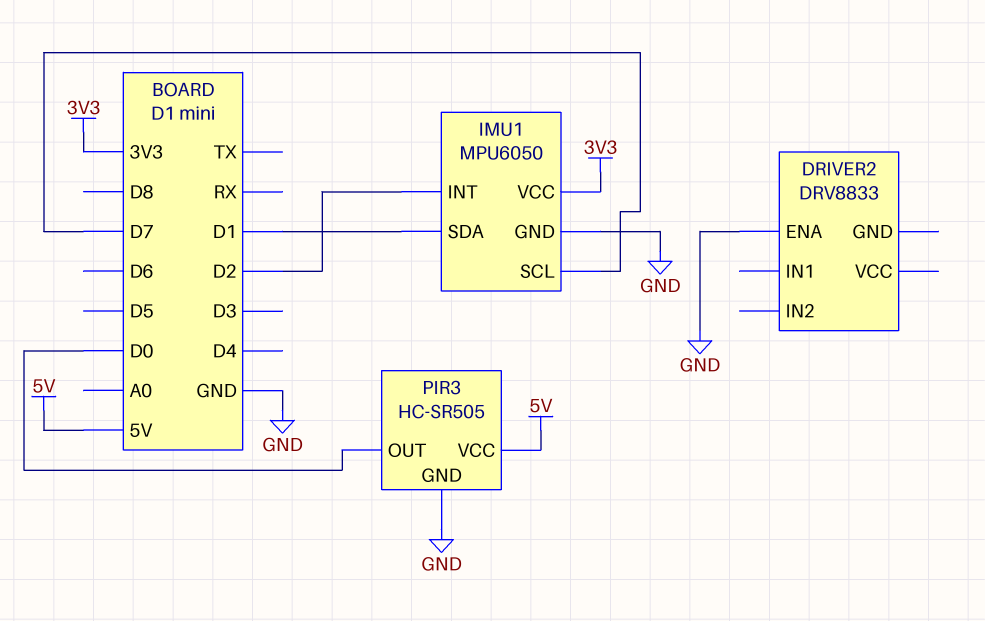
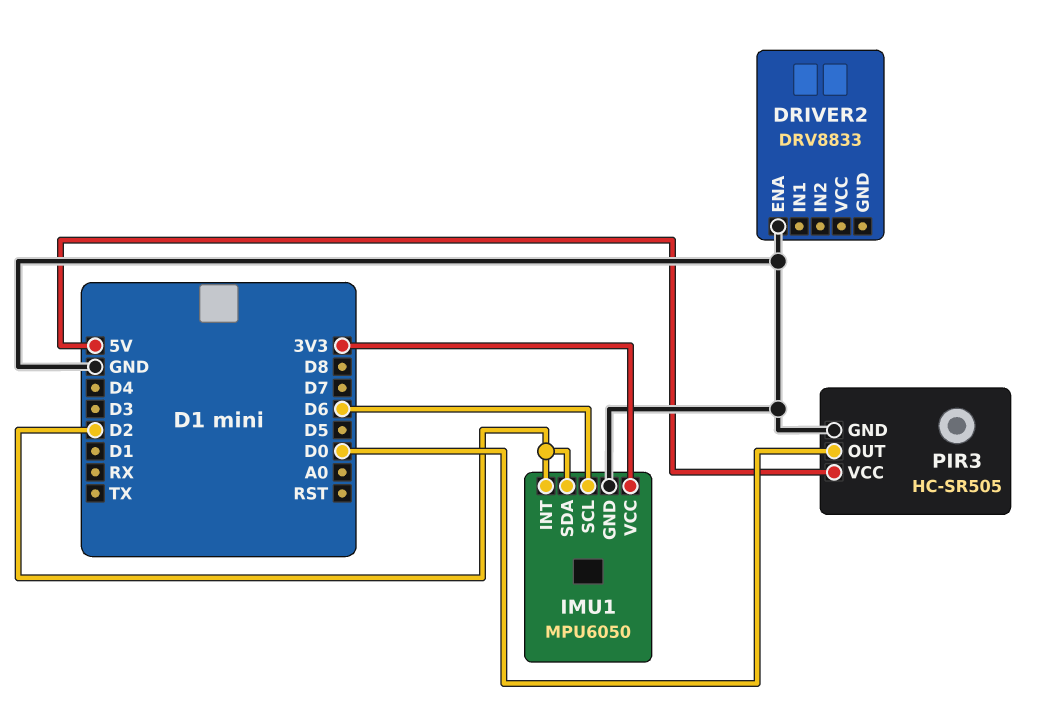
IMU1 pin SCL: D7 -> D6
IMU1 pin SDA: D1 -> D2

